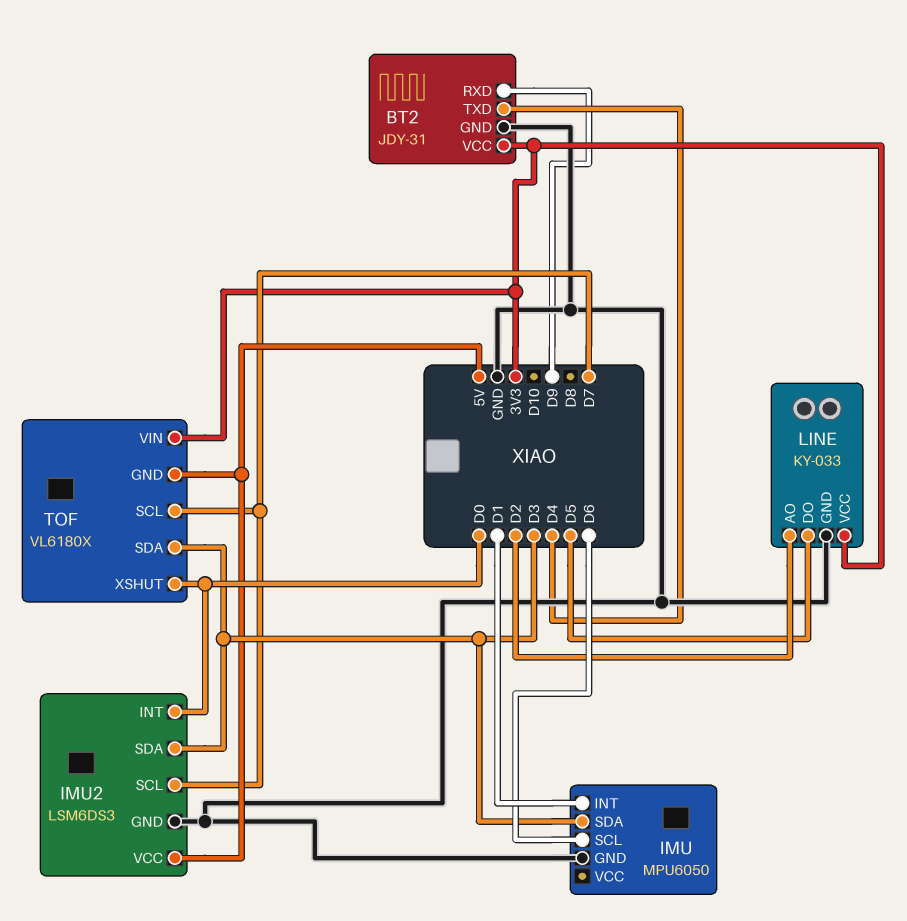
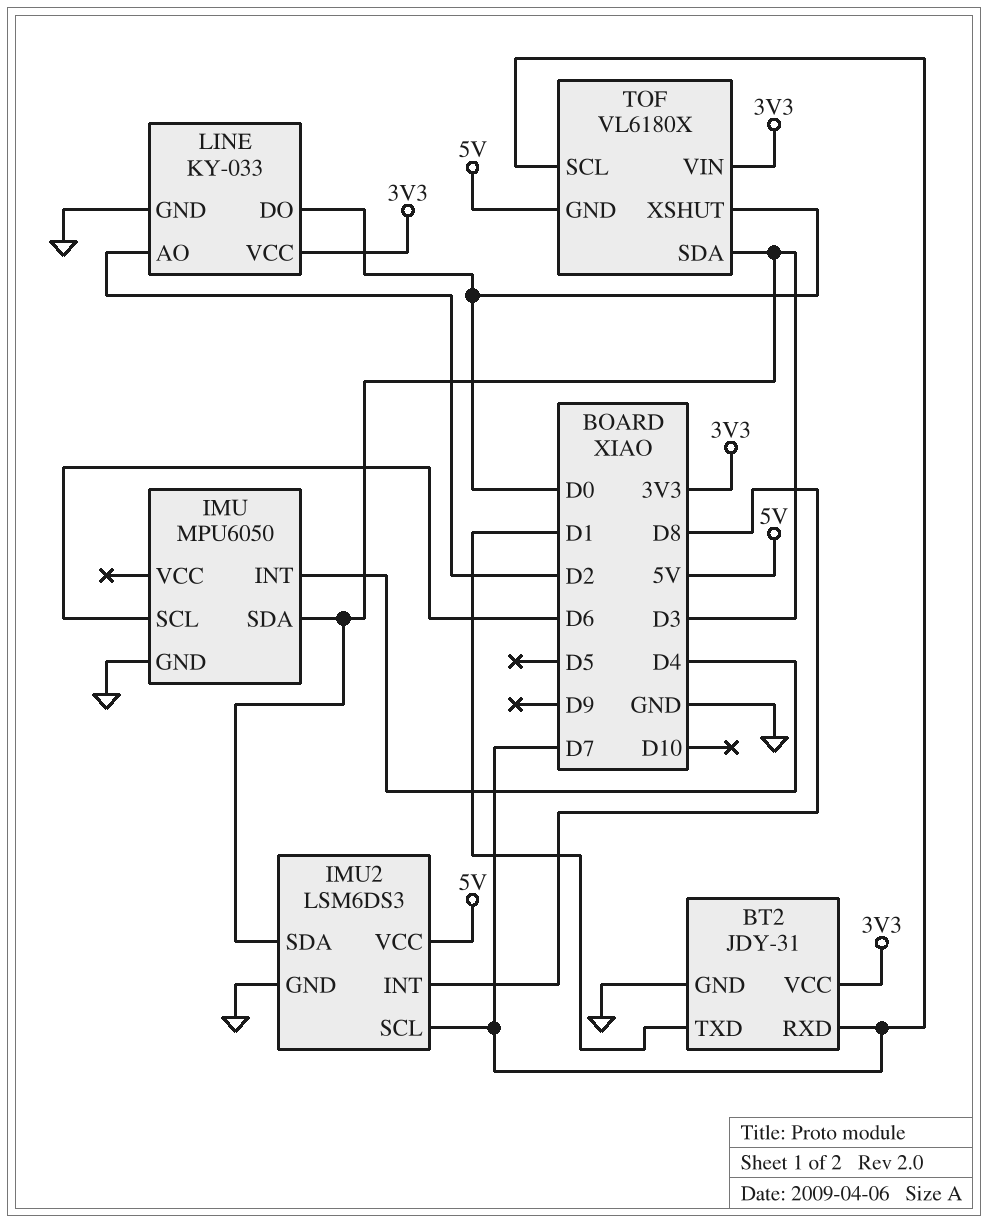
BT2 pin RXD: D9 -> D7
BT2 pin TXD: D4 -> D1
IMU pin INT: D1 -> D4
IMU2 pin INT: D0 -> D8
LINE pin DO: D5 -> D0

